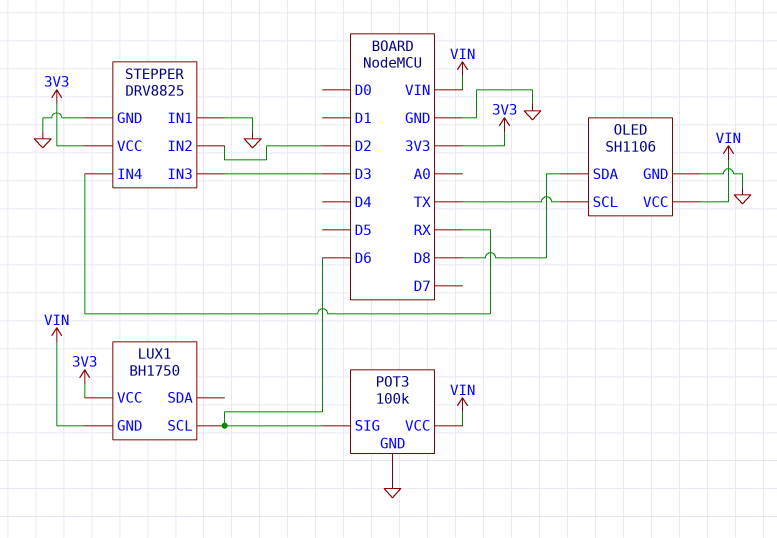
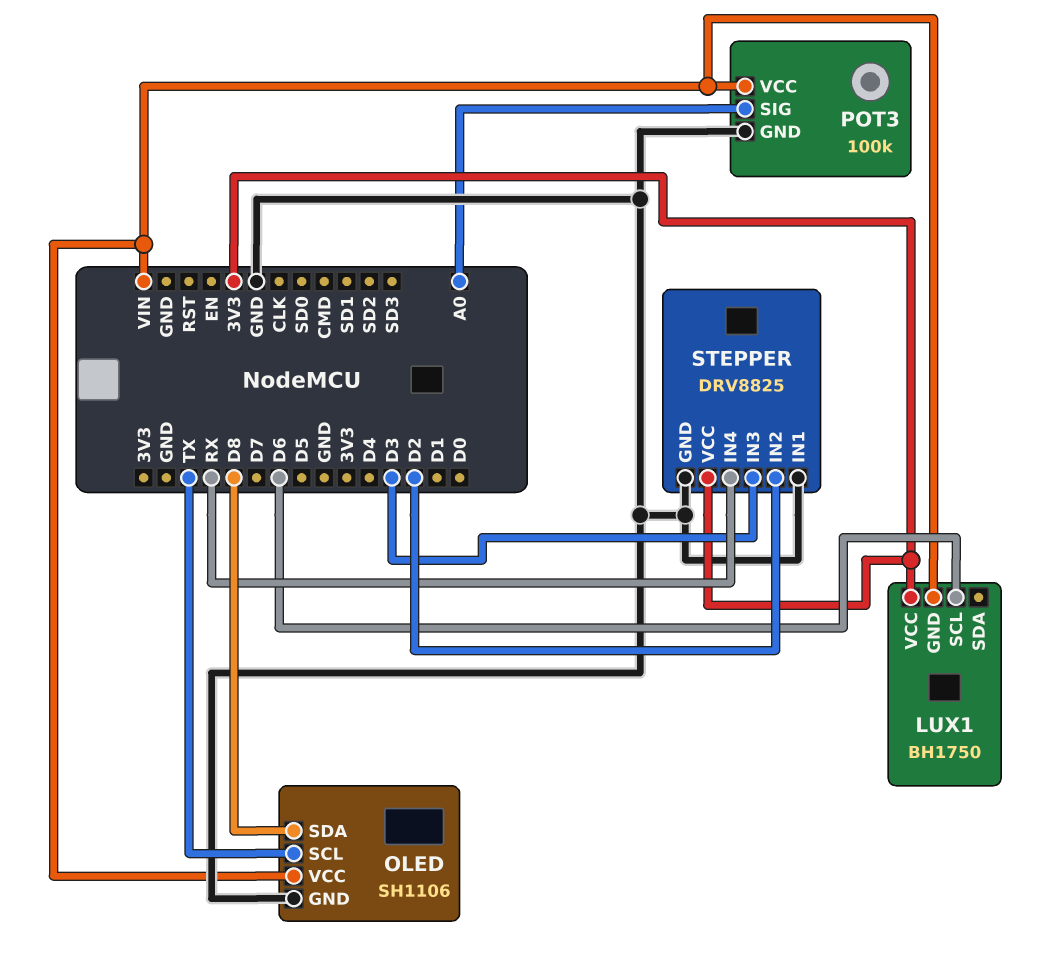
POT3 pin SIG: D6 -> A0

